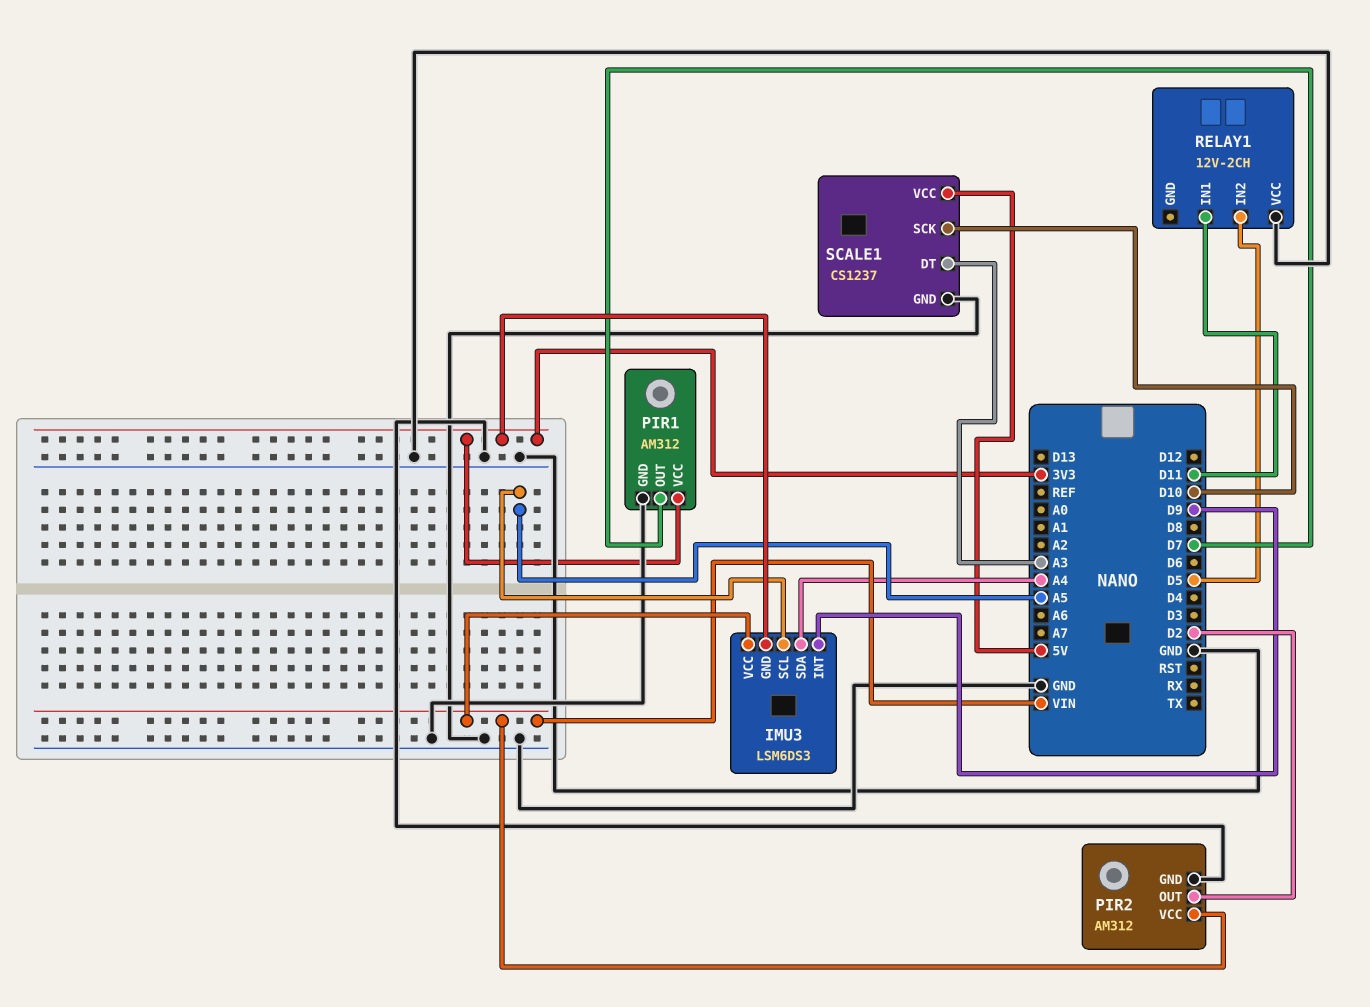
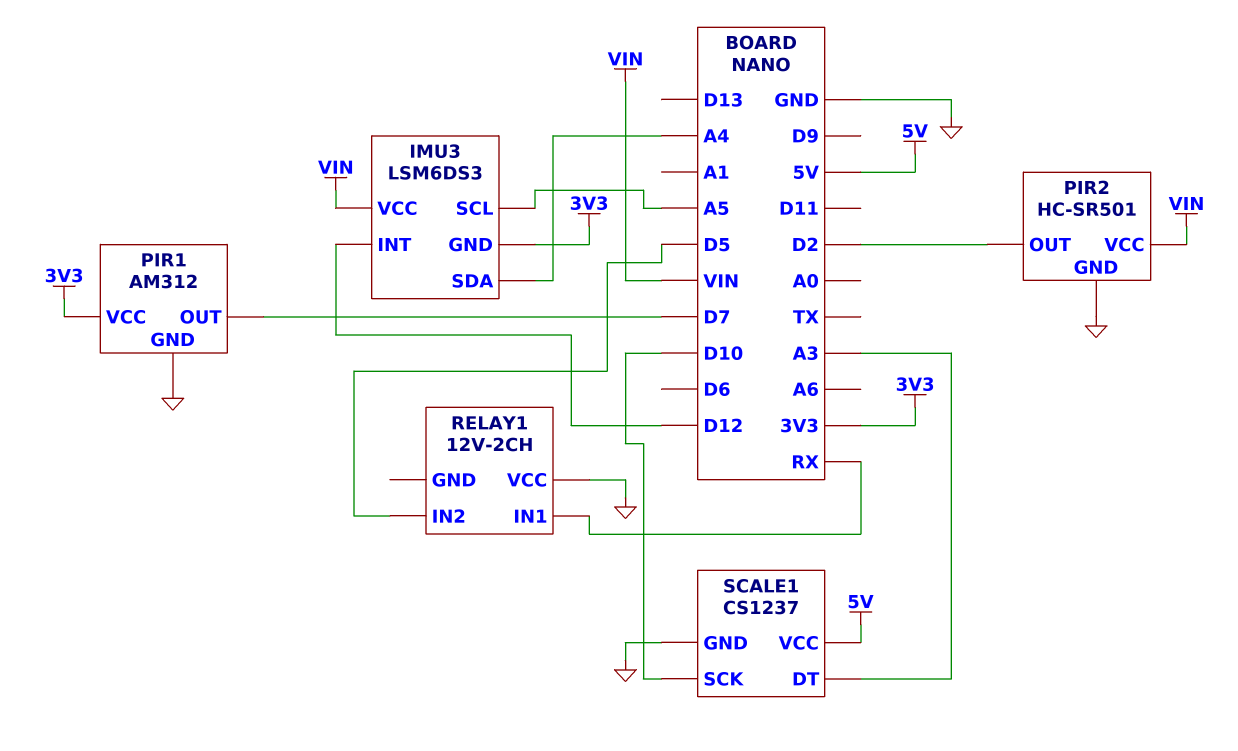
IMU3 pin INT: D9 -> D12
PIR2: AM312 -> HC-SR501
RELAY1 pin IN1: D11 -> RX

